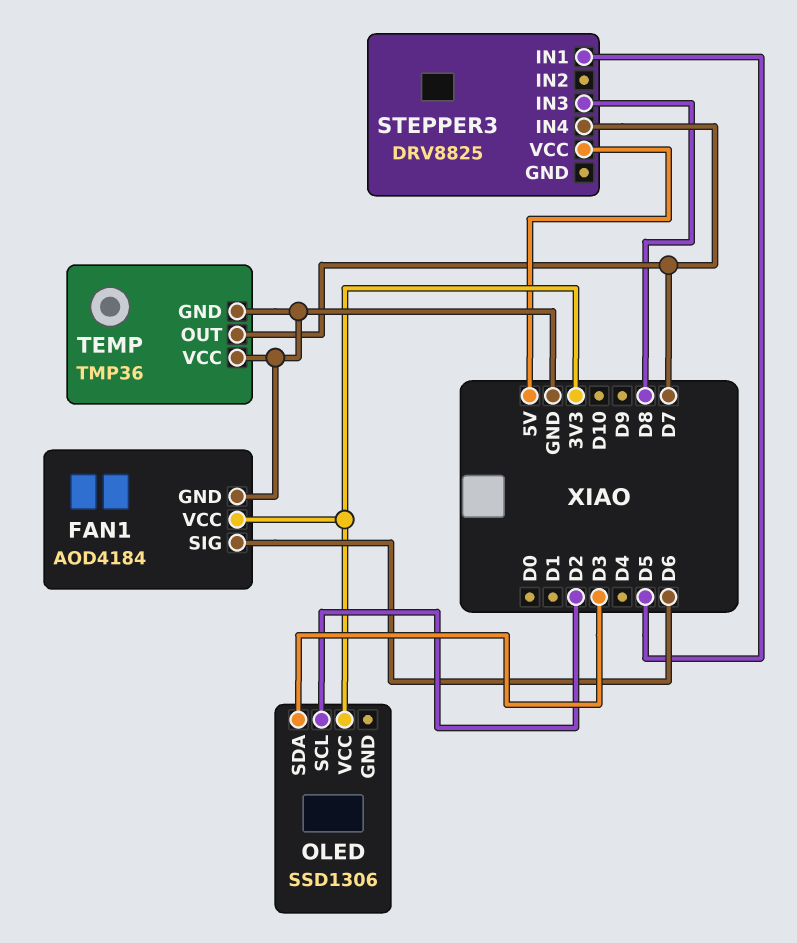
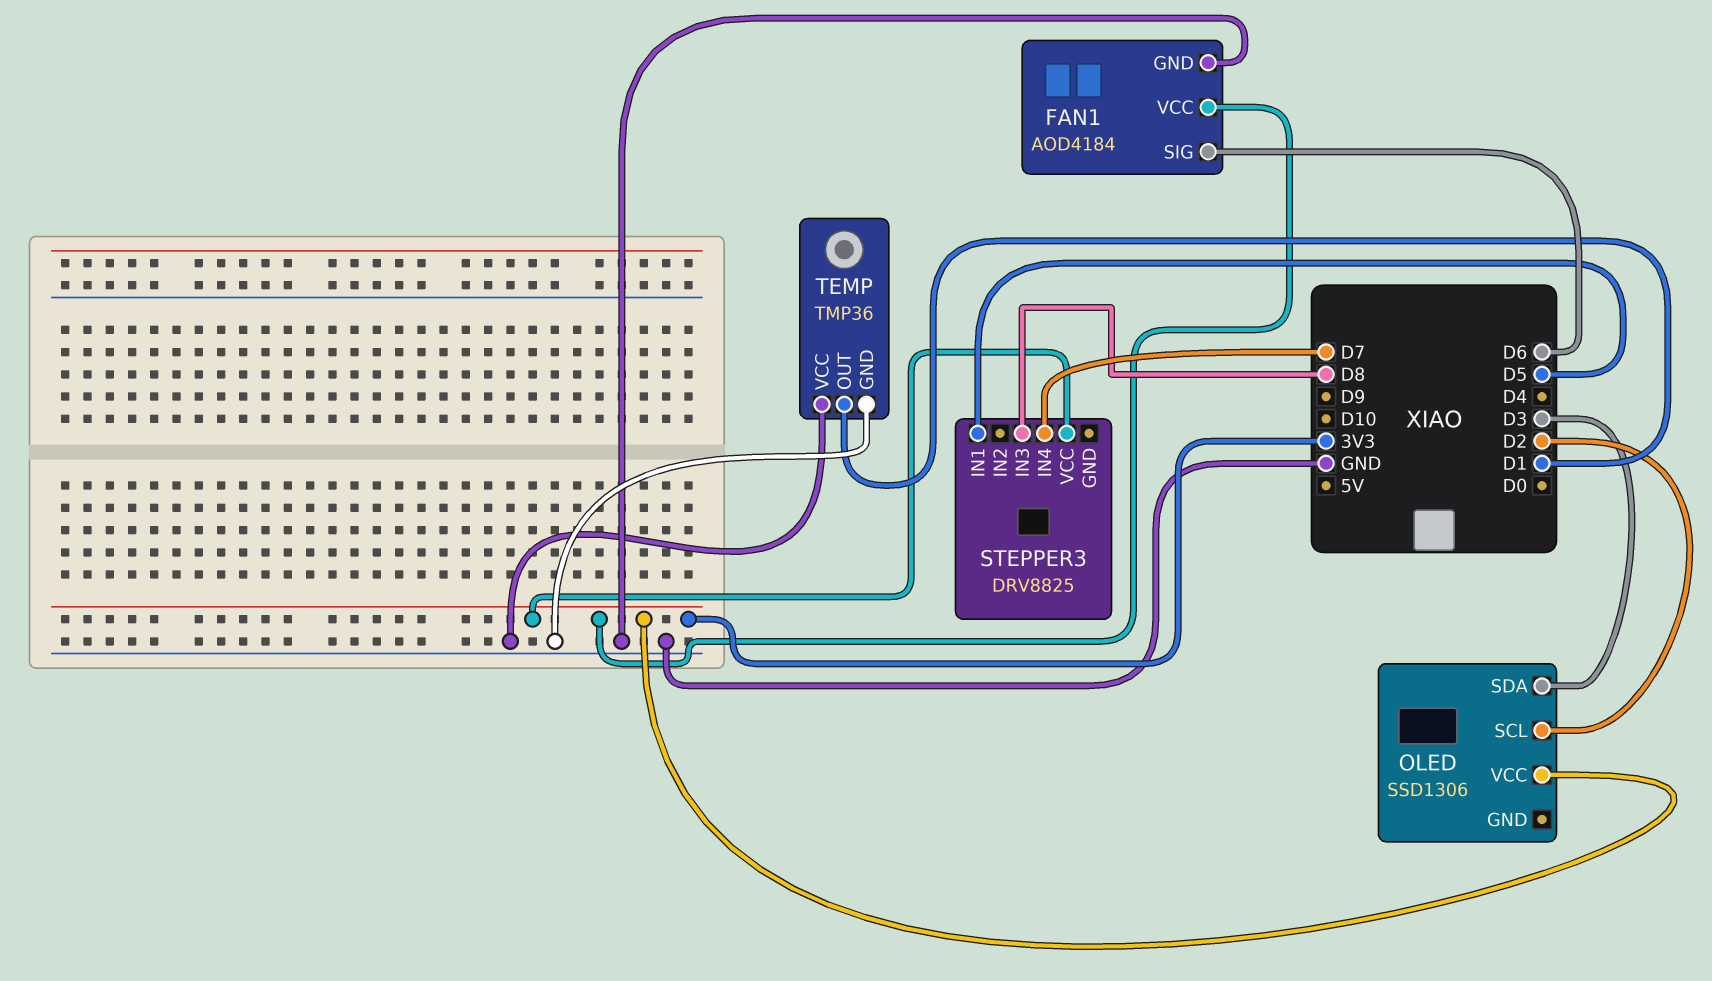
STEPPER3 pin VCC: 5V -> 3V3
TEMP pin OUT: D7 -> D1

